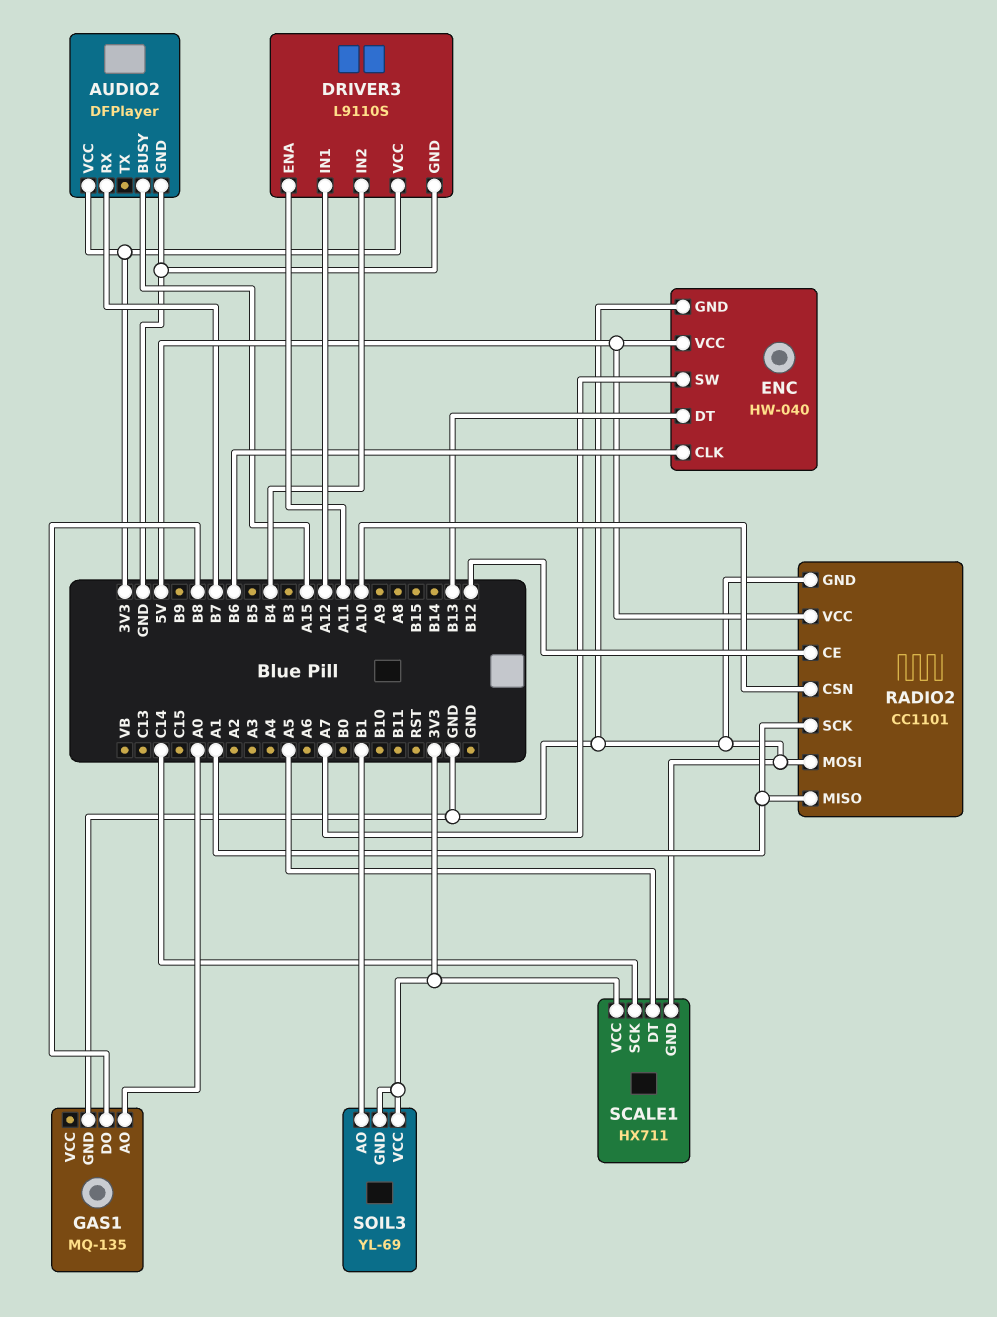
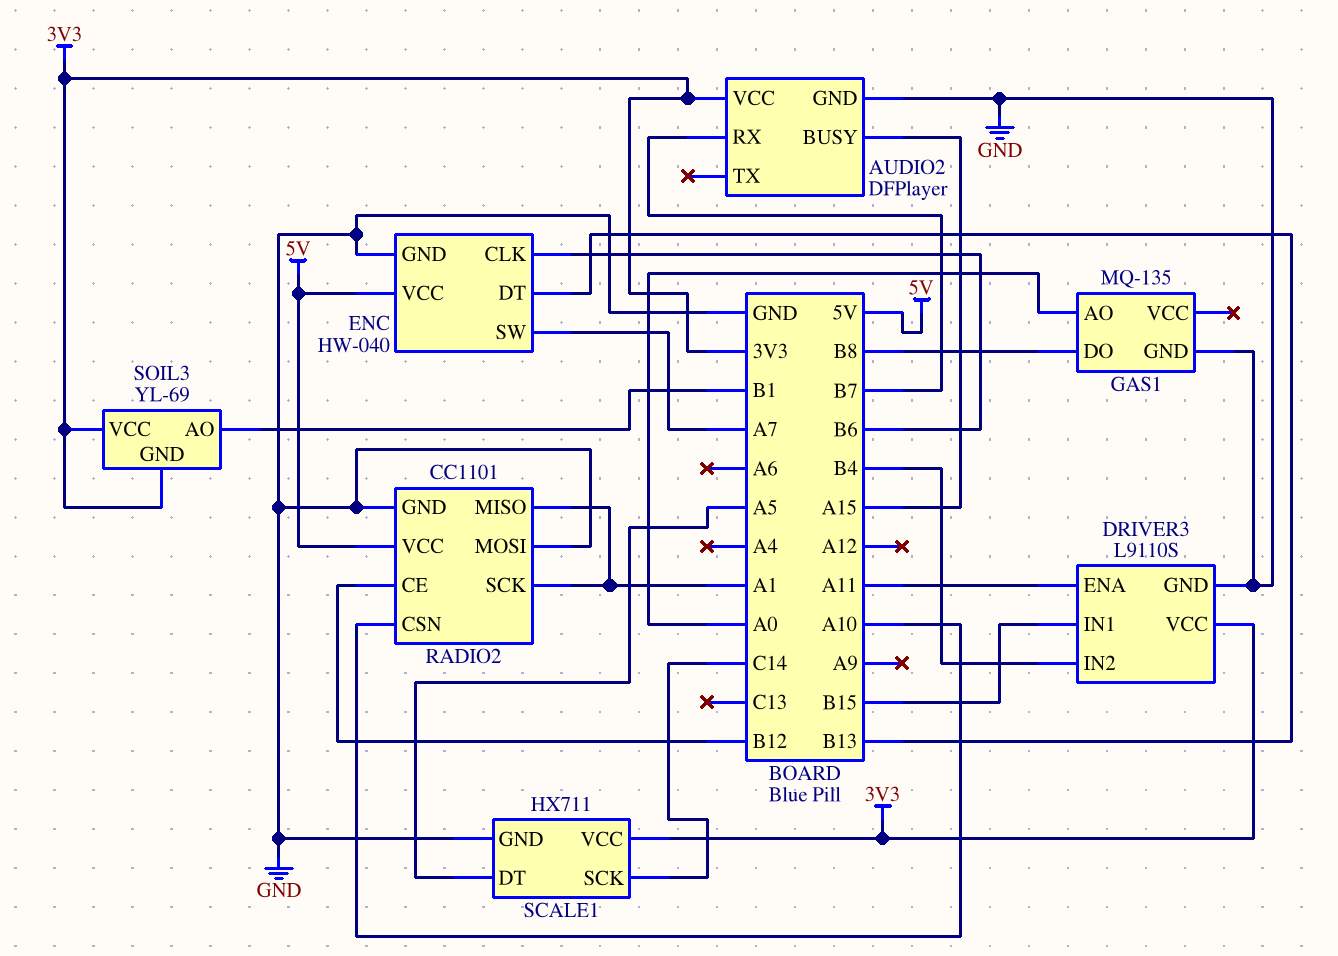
DRIVER3 pin IN1: A12 -> B15

